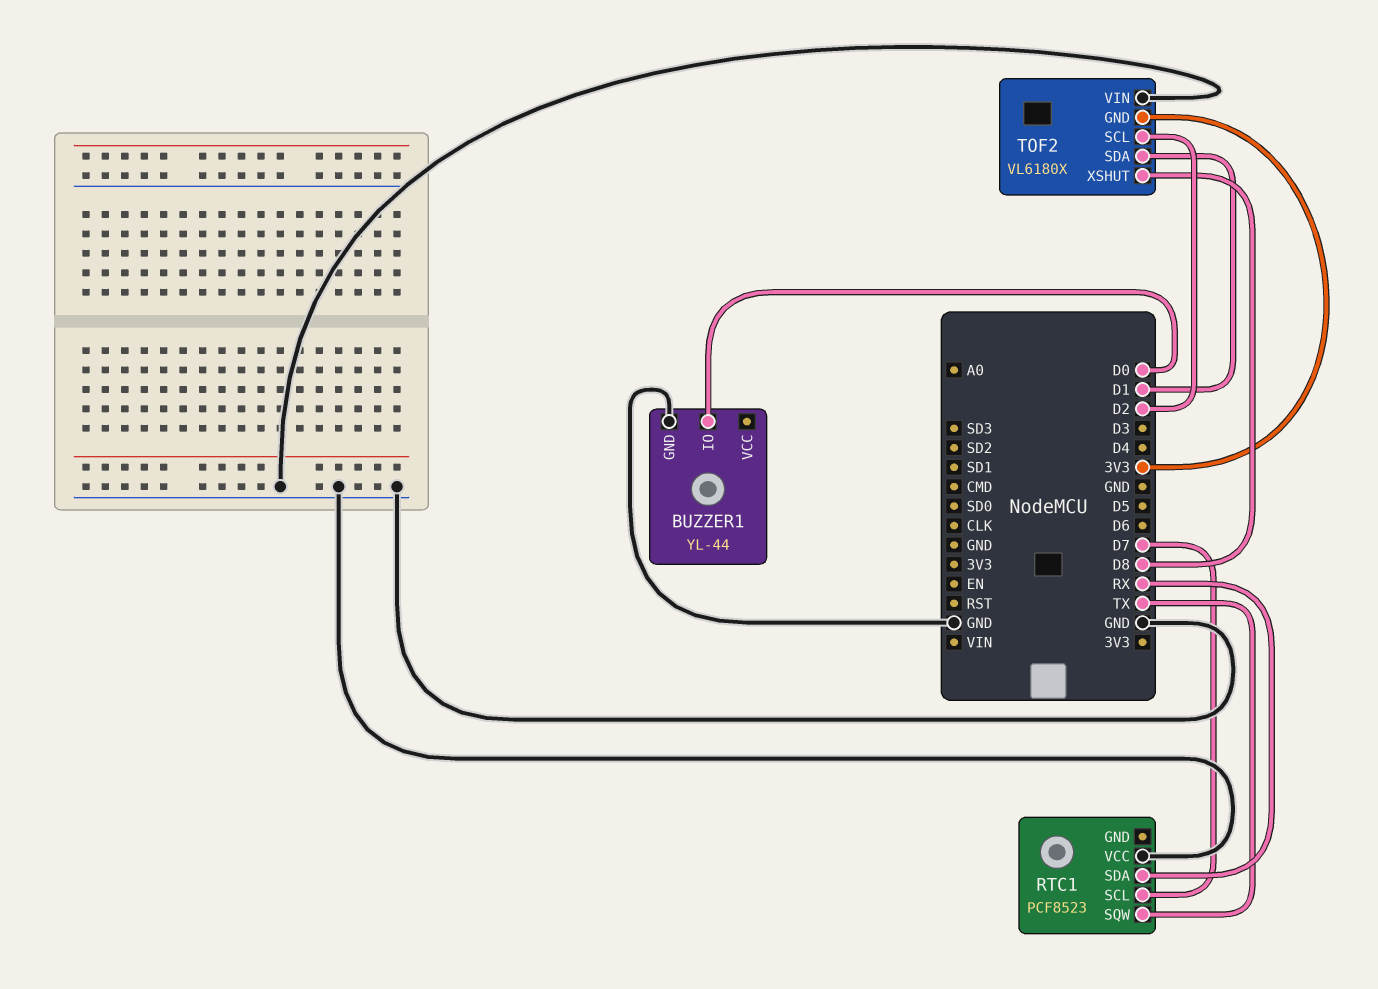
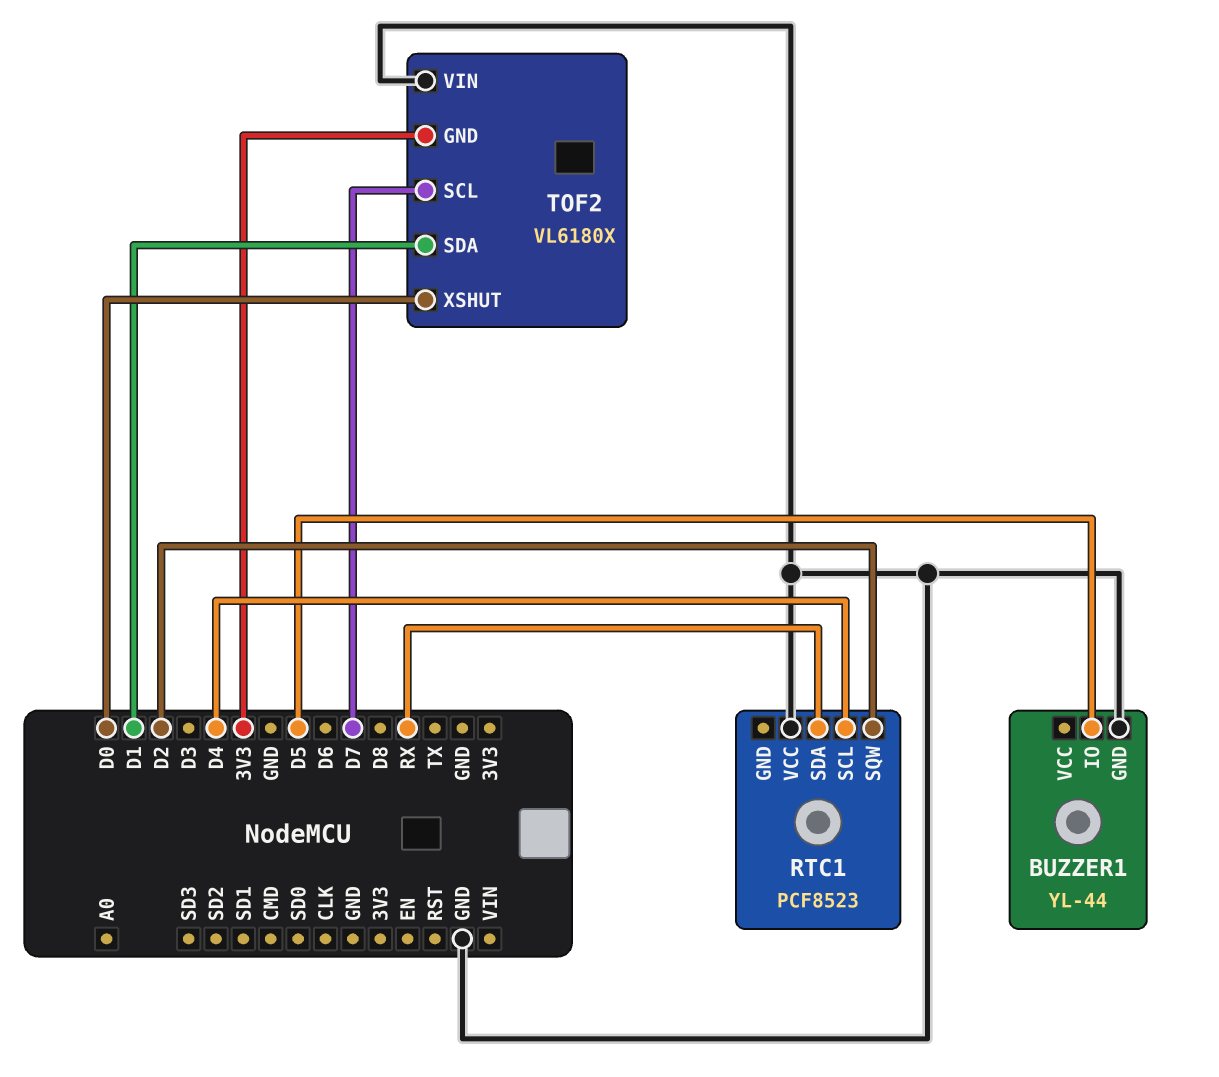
BUZZER1 pin IO: D0 -> D5
RTC1 pin SCL: D7 -> D4
RTC1 pin SQW: TX -> D2
TOF2 pin SCL: D2 -> D7
TOF2 pin XSHUT: D8 -> D0

